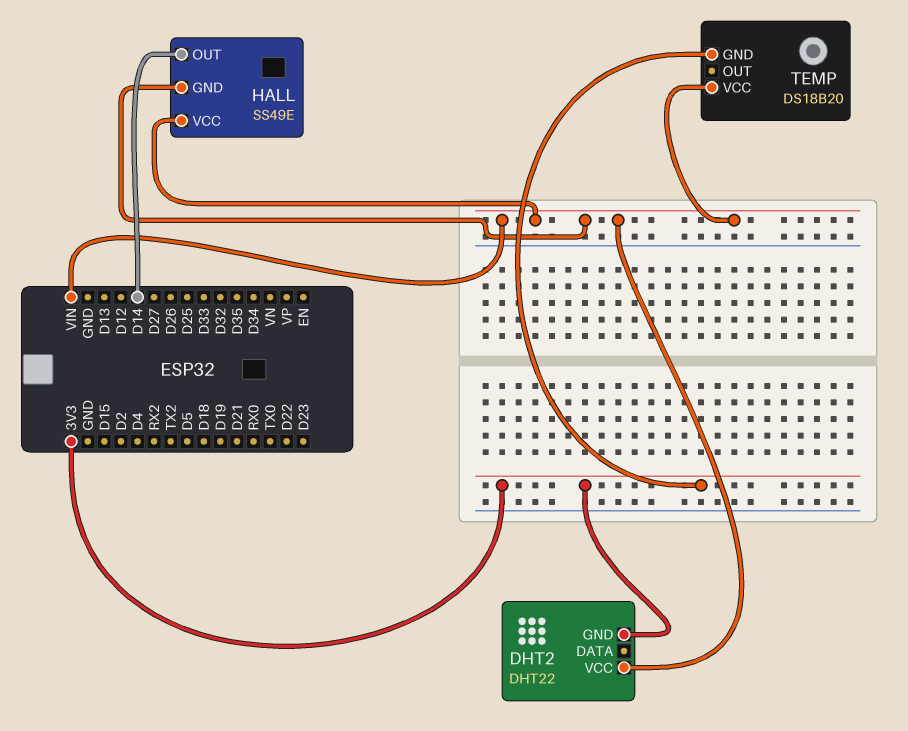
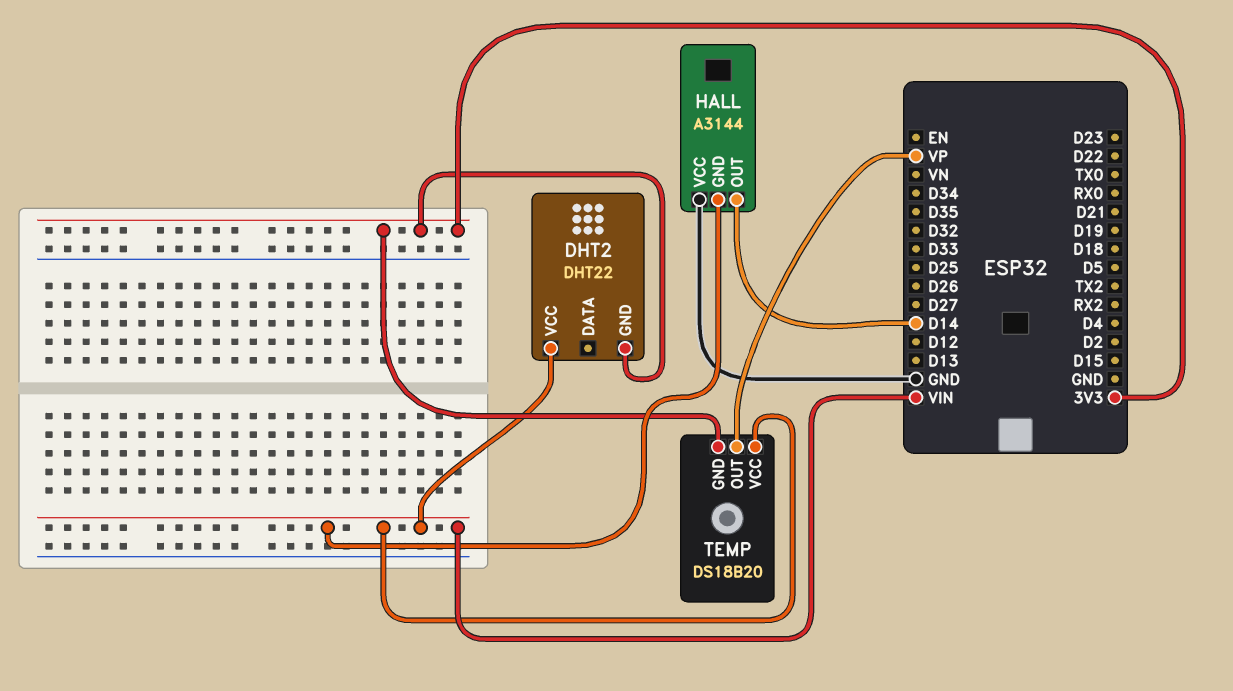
HALL: SS49E -> A3144
HALL pin VCC: VIN -> GND
TEMP pin OUT: none -> VP

